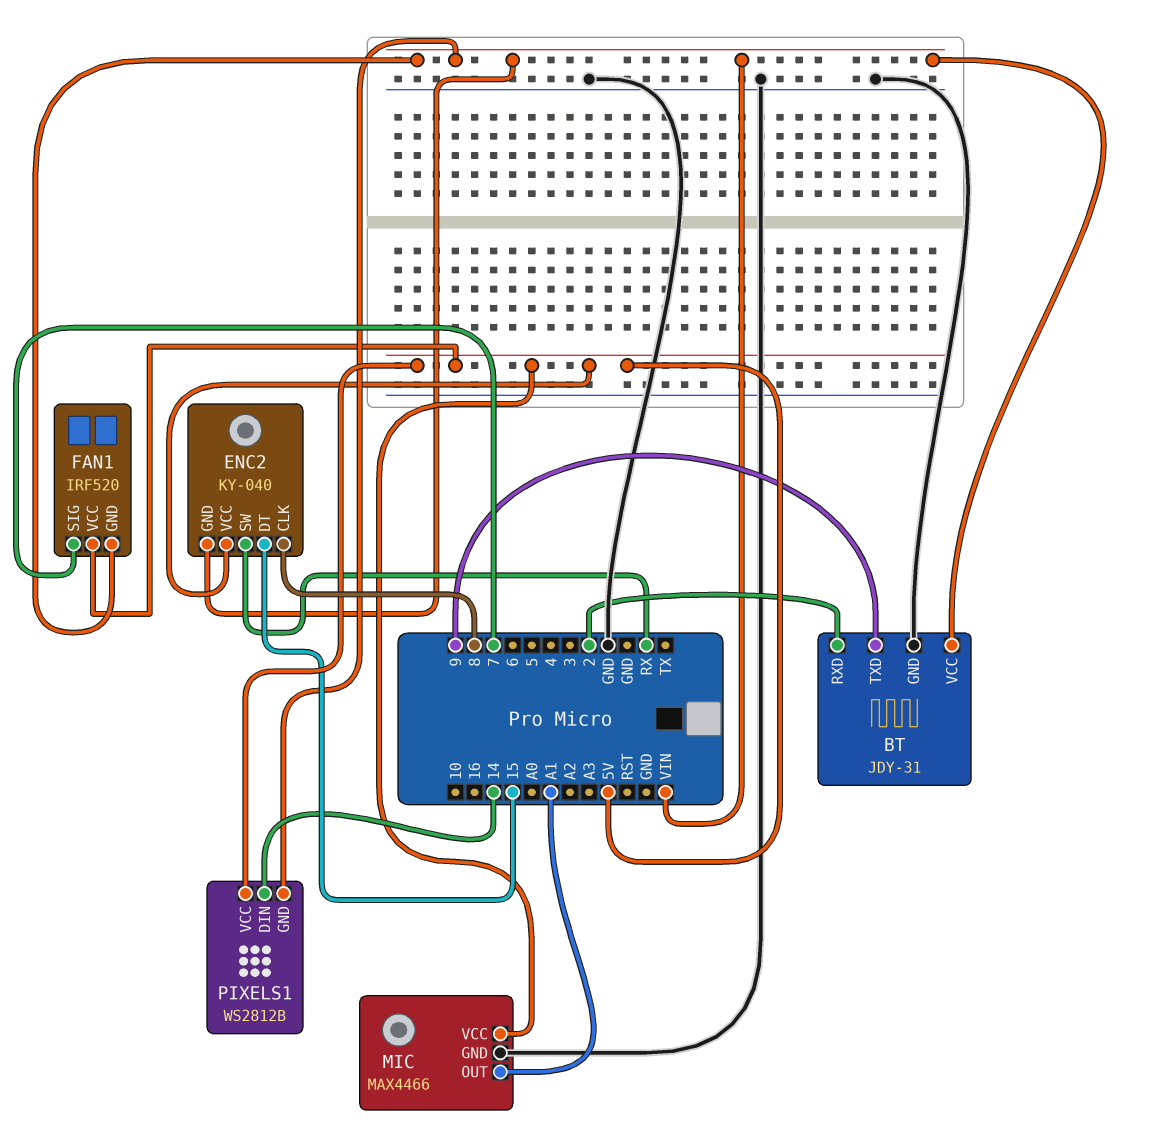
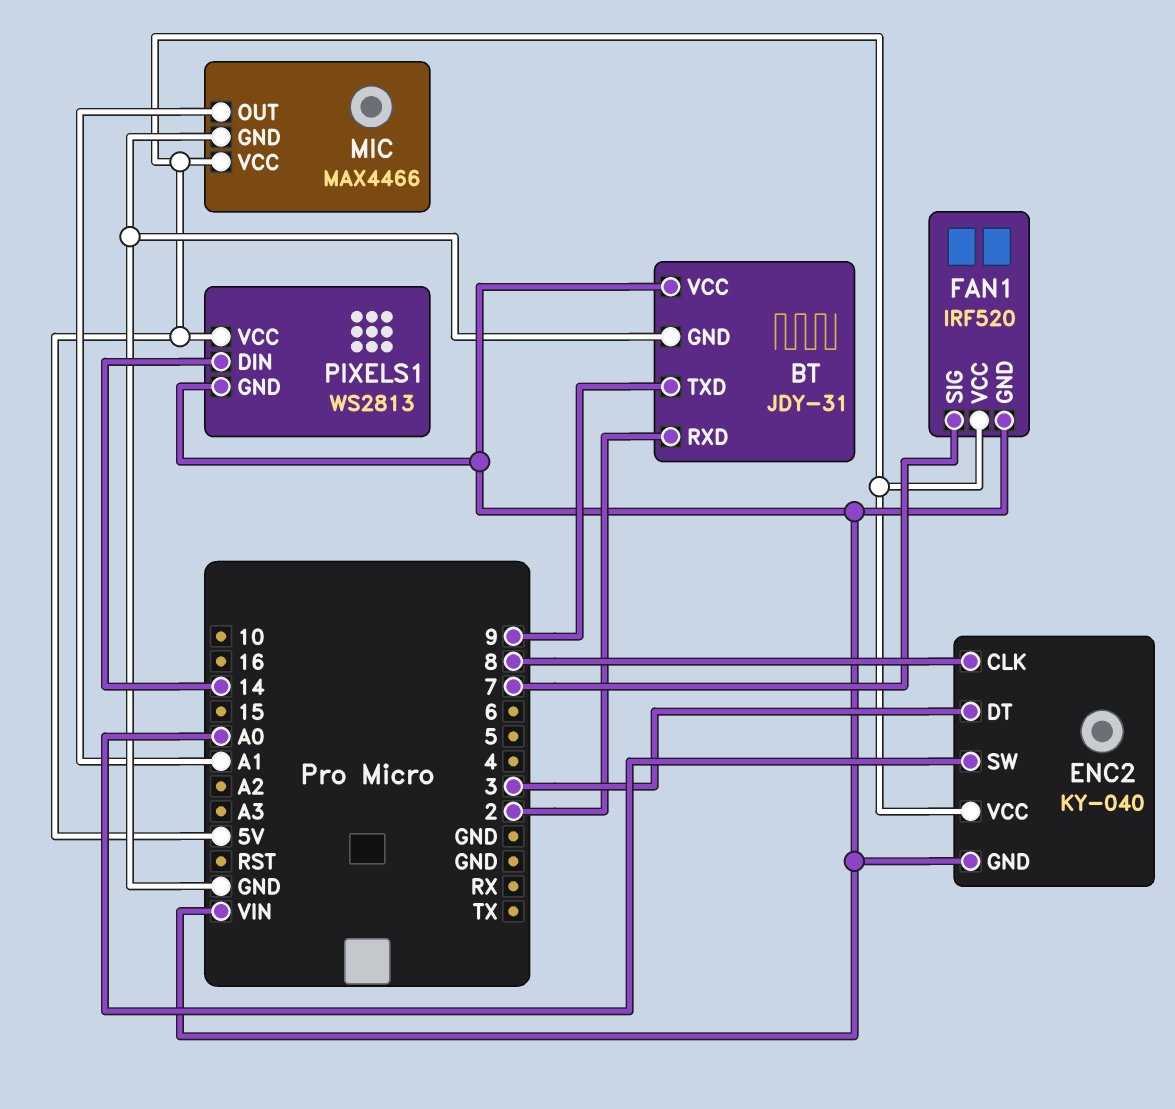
ENC2 pin DT: 15 -> 3
ENC2 pin SW: RX -> A0
PIXELS1: WS2812B -> WS2813

